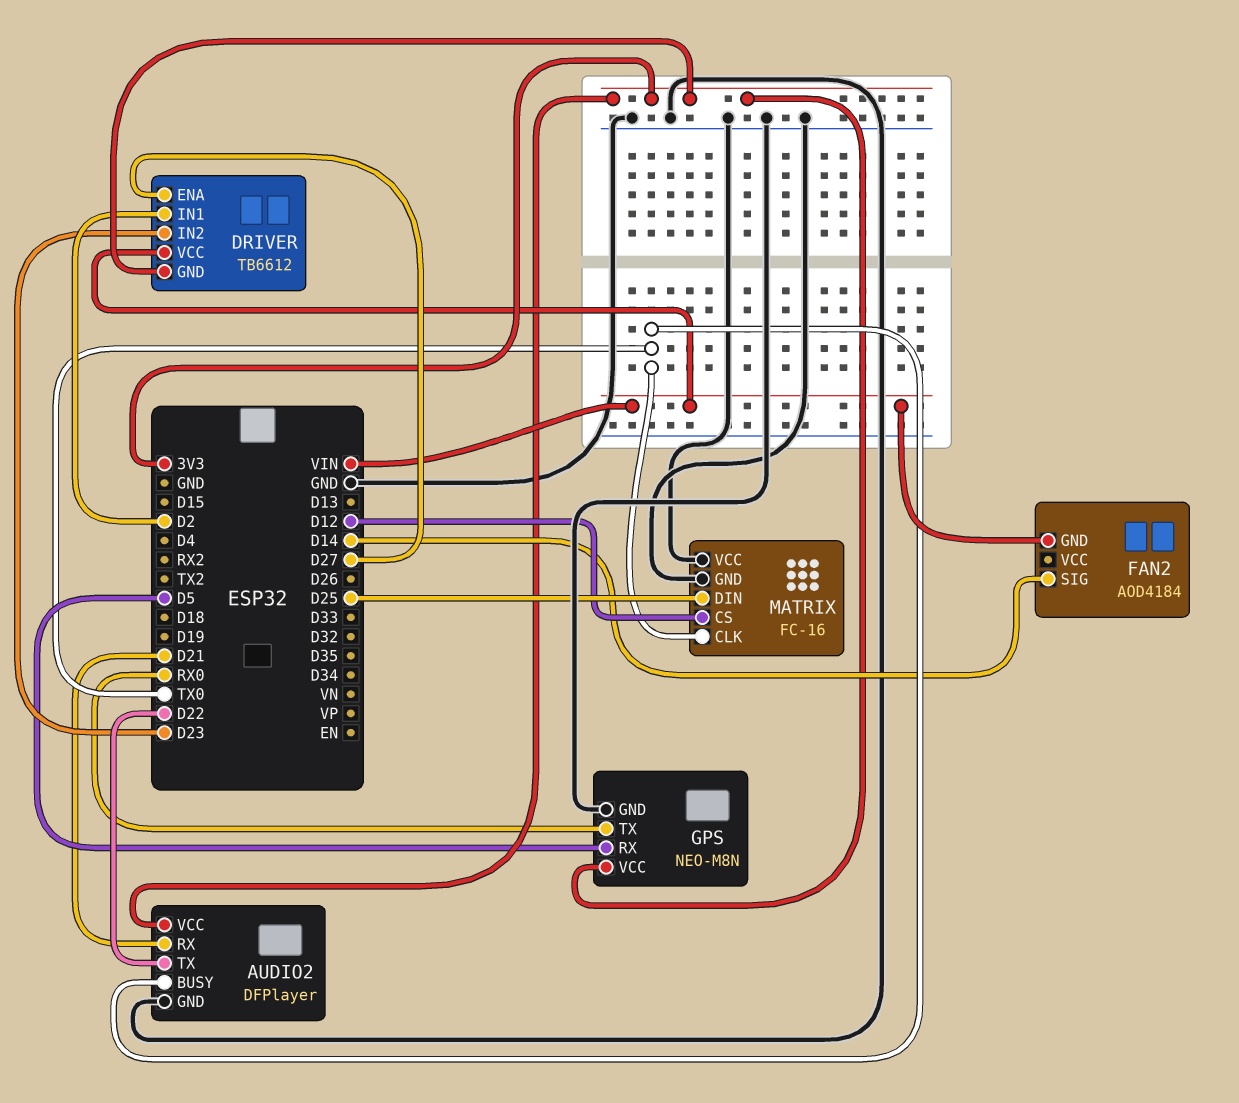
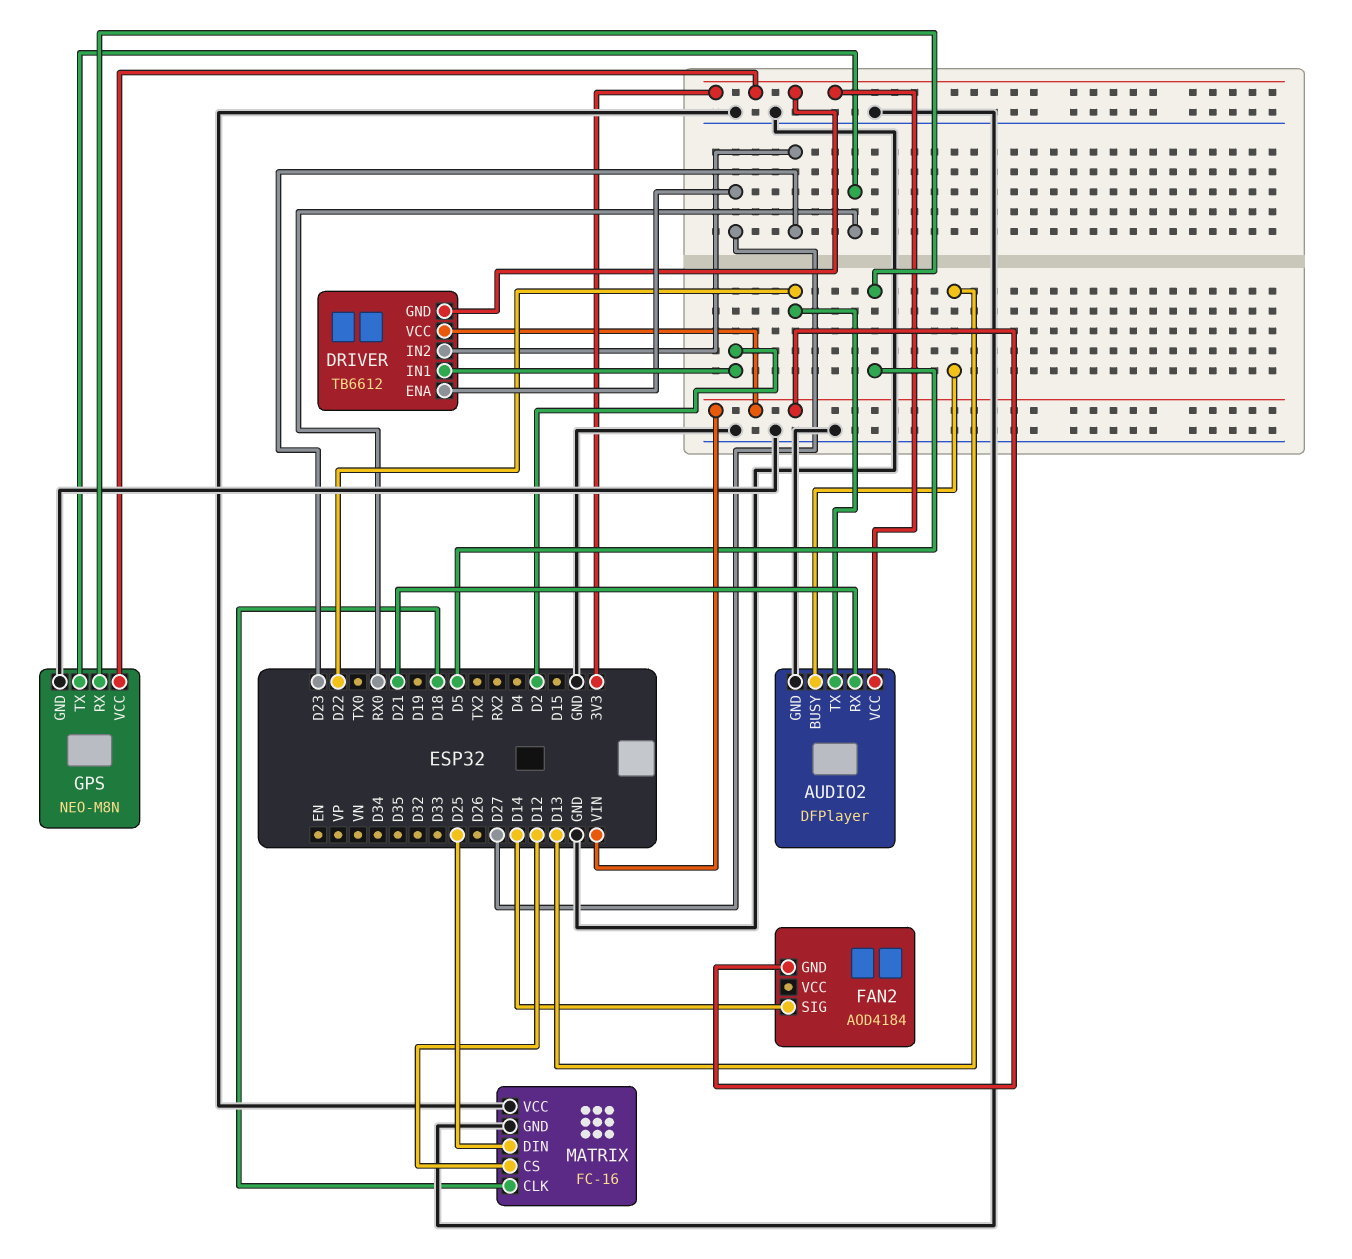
AUDIO2 pin BUSY: TX0 -> D13
MATRIX pin CLK: TX0 -> D18

